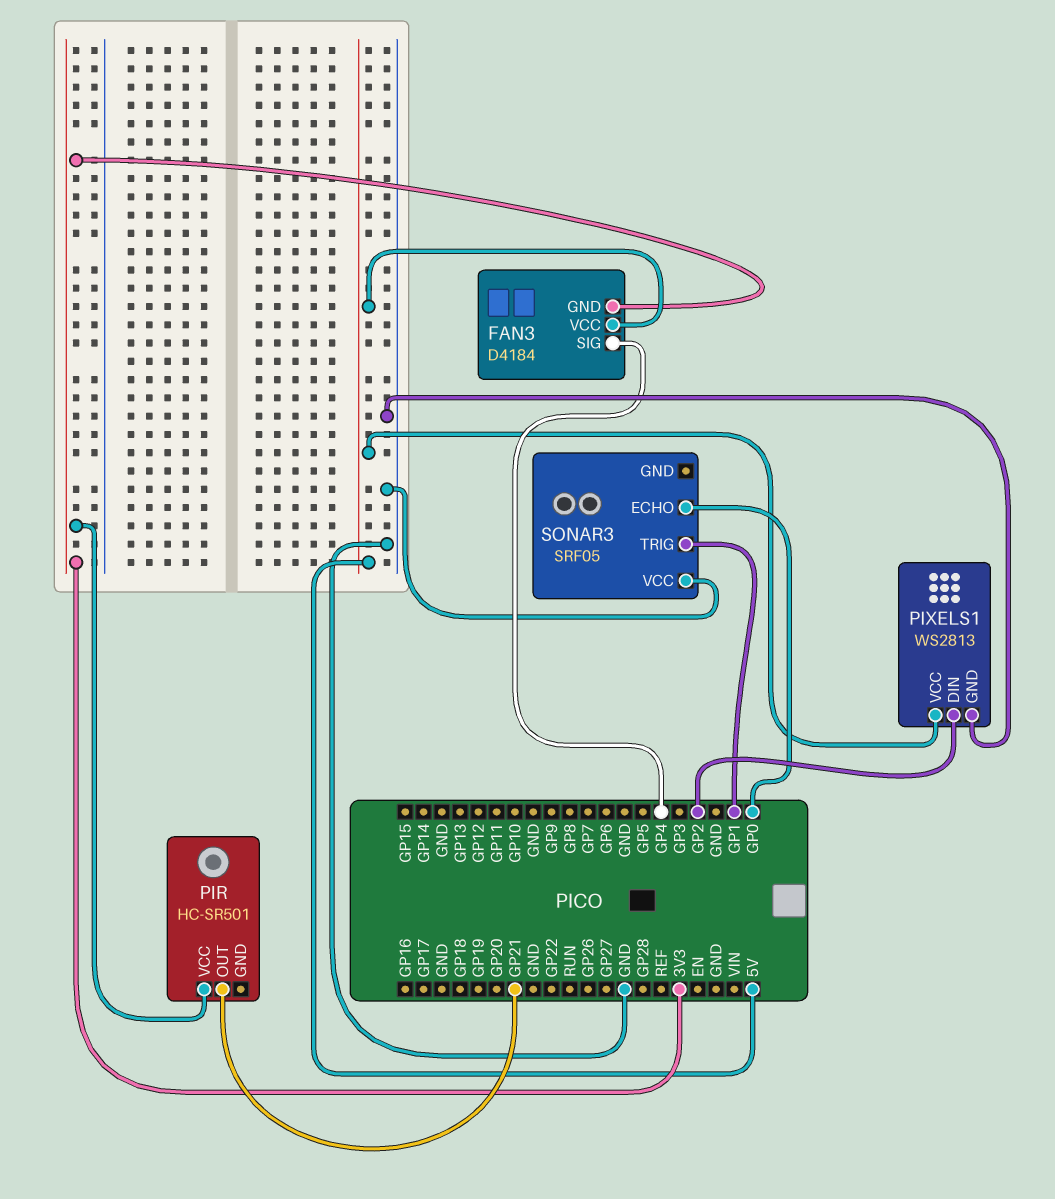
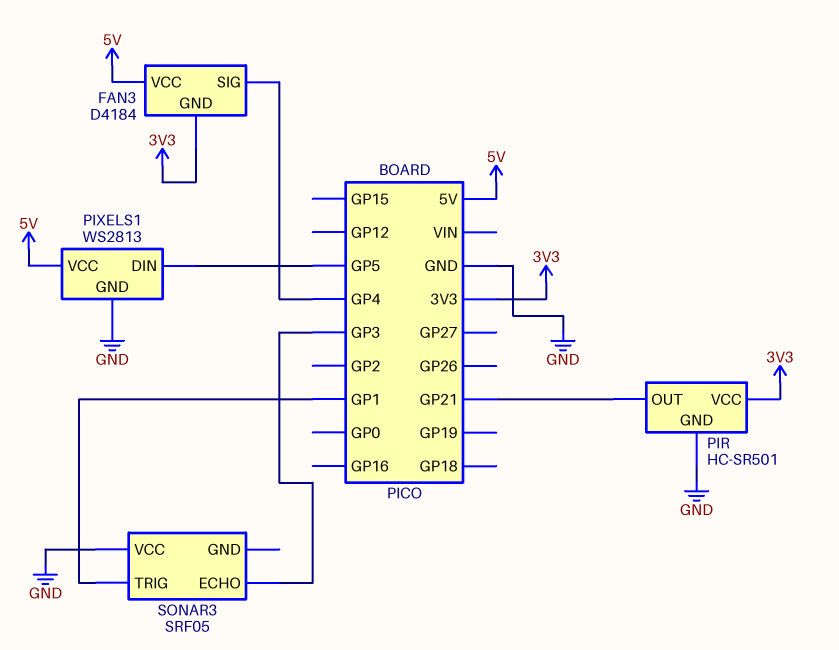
PIR pin GND: none -> GND
PIXELS1 pin DIN: GP2 -> GP5
SONAR3 pin ECHO: GP0 -> GP3

